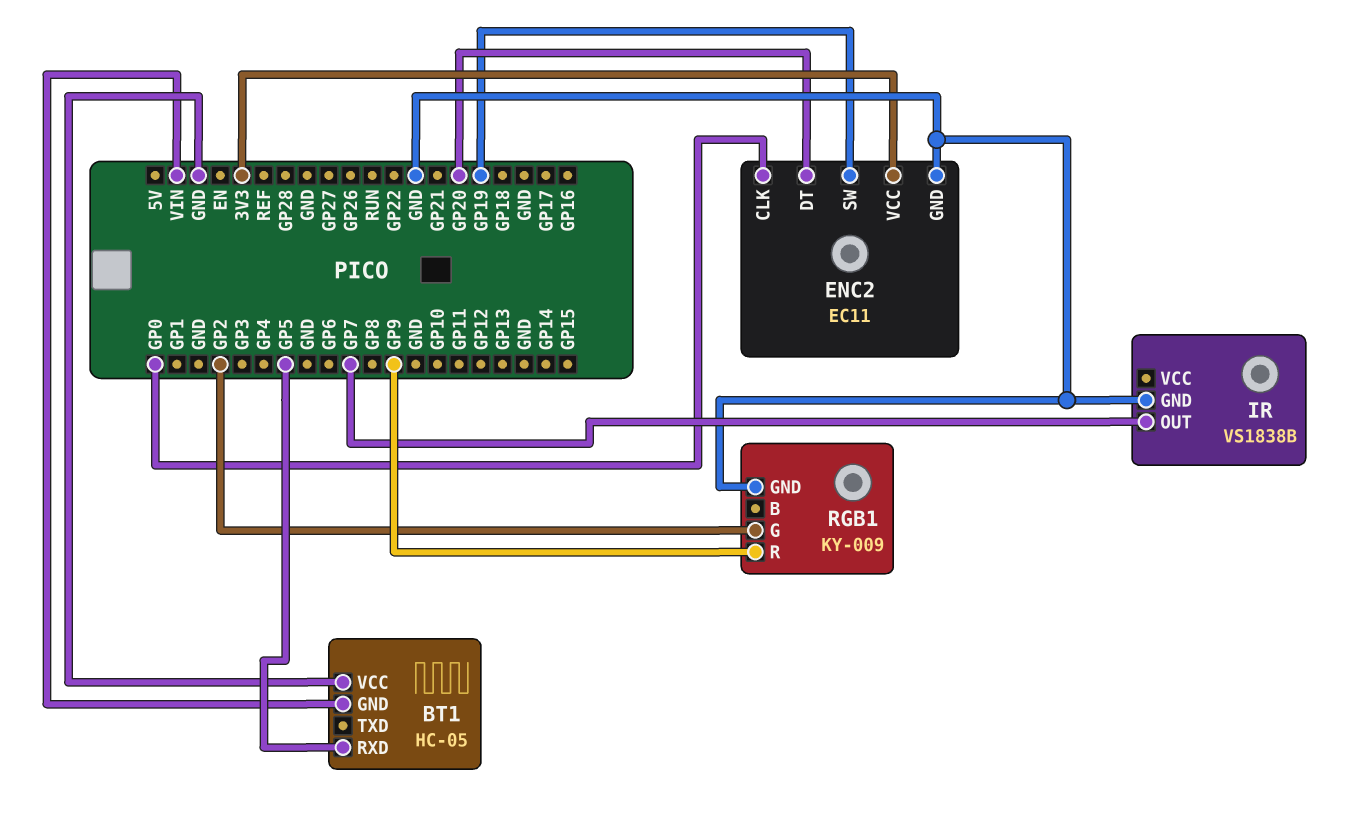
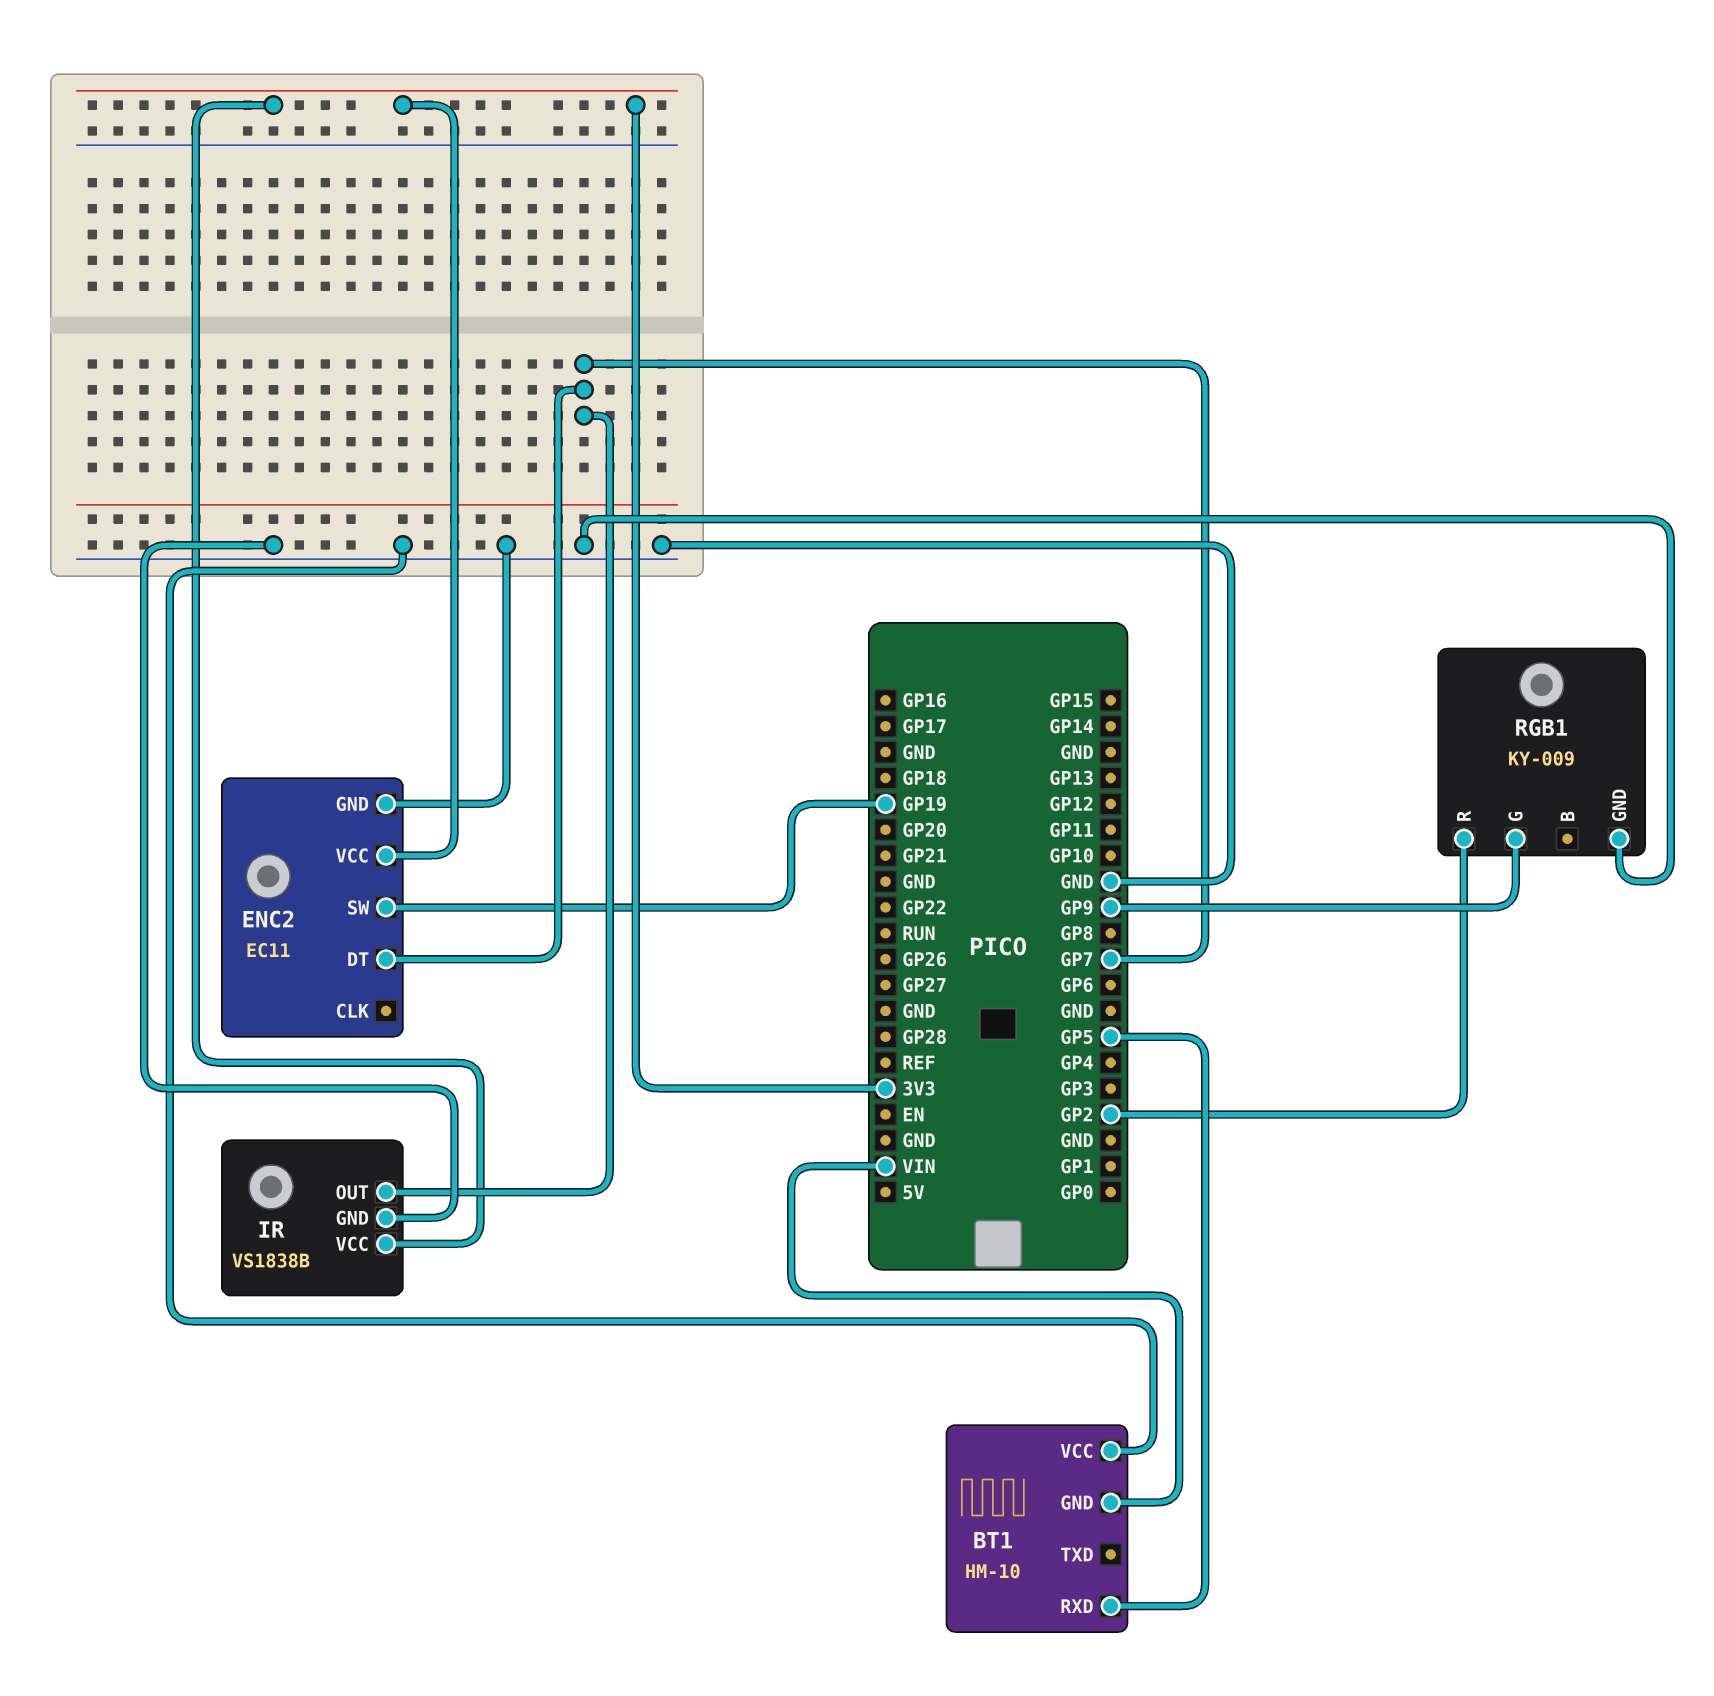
BT1: HC-05 -> HM-10
ENC2 pin CLK: GP0 -> none
ENC2 pin DT: GP20 -> GP7
IR pin VCC: none -> 3V3
RGB1 pin G: GP2 -> GP9
RGB1 pin R: GP9 -> GP2

